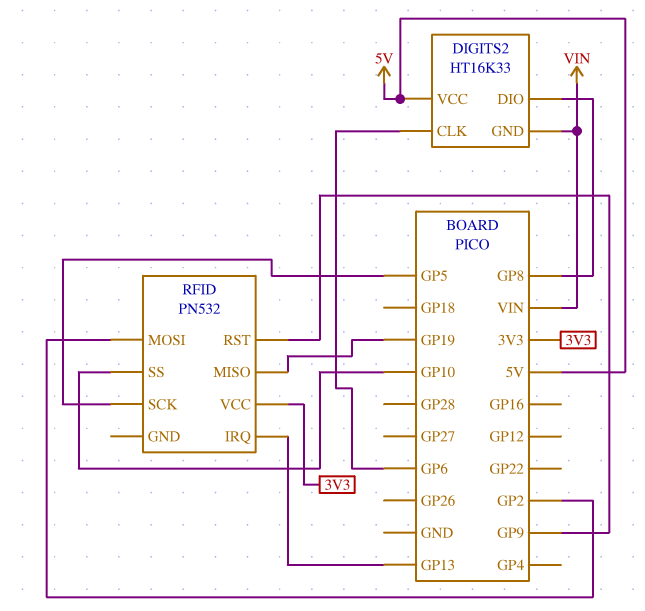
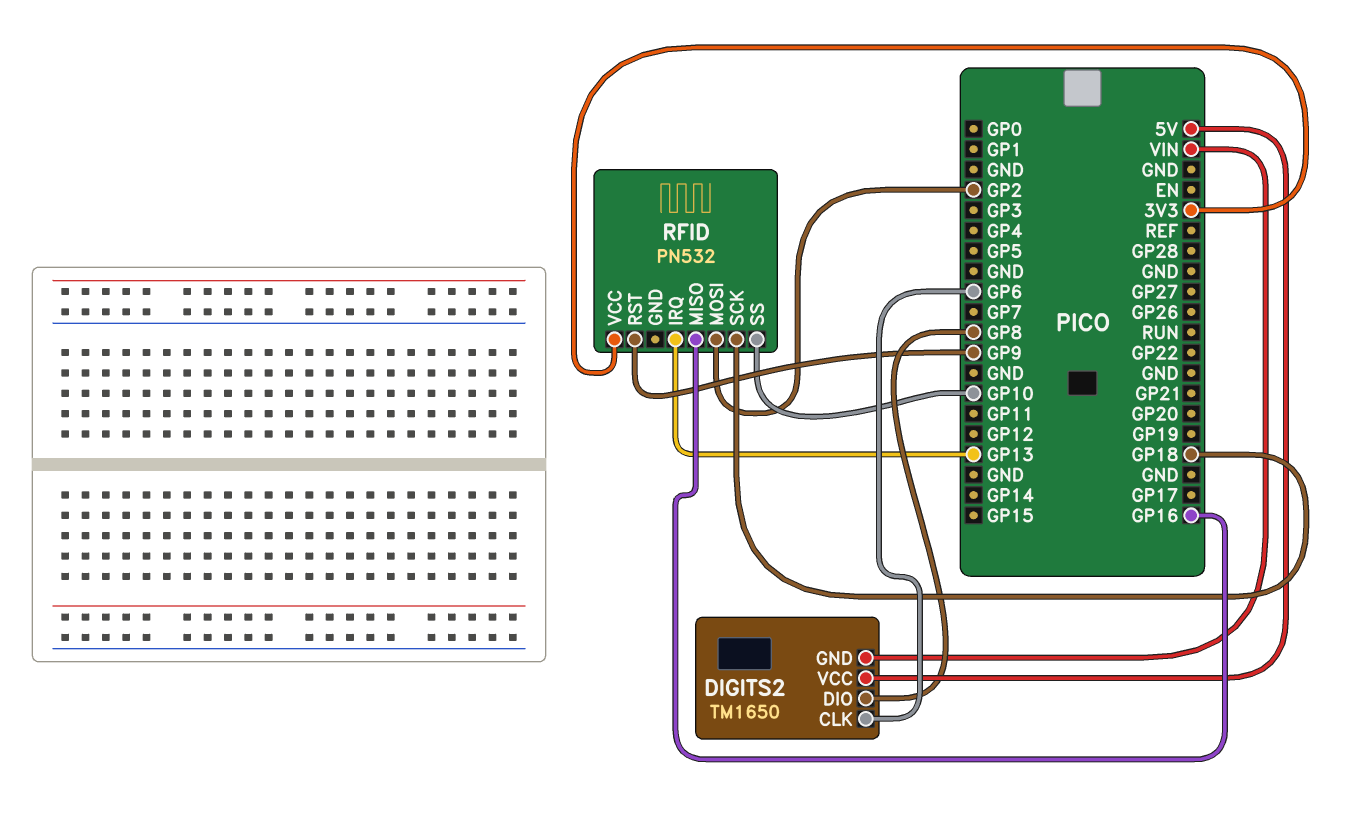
DIGITS2: HT16K33 -> TM1650
RFID pin MISO: GP19 -> GP16
RFID pin SCK: GP5 -> GP18

